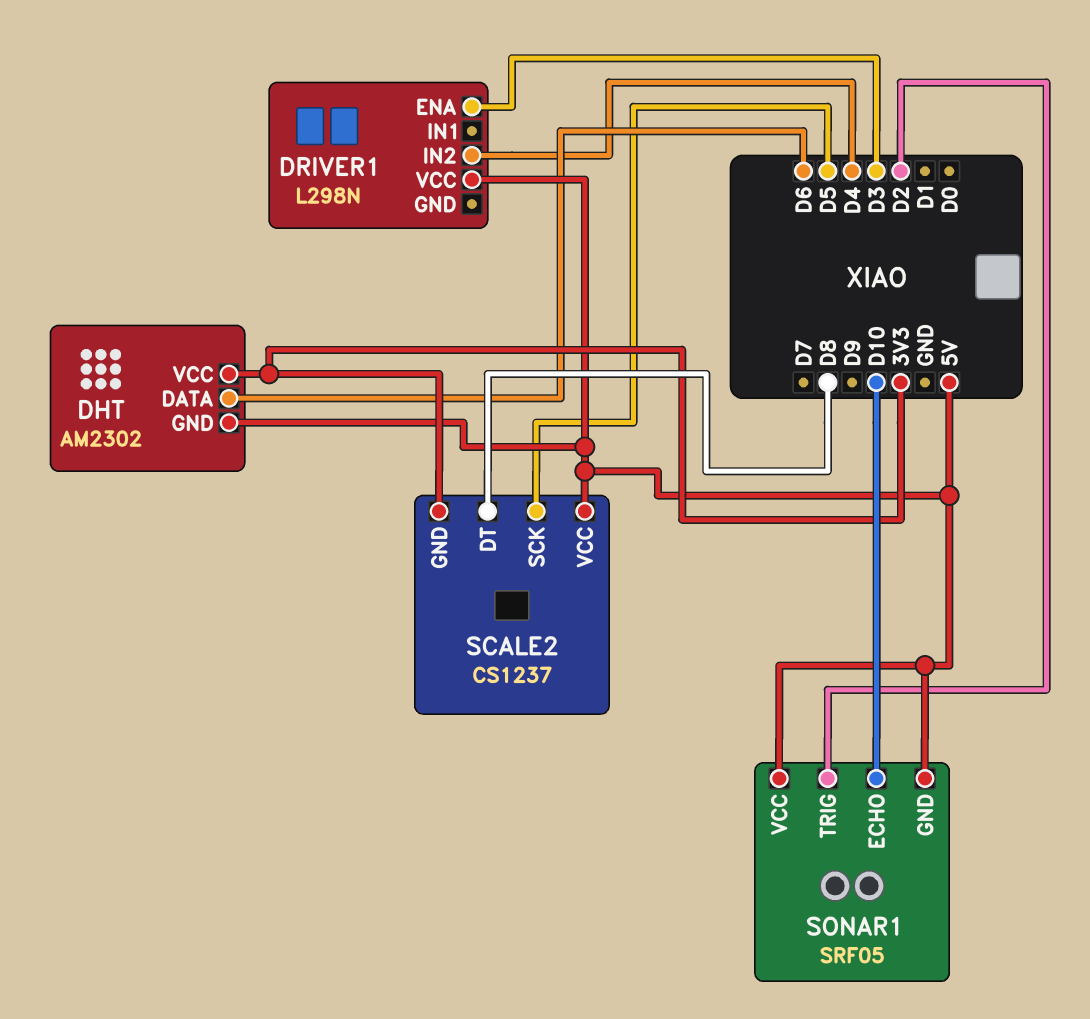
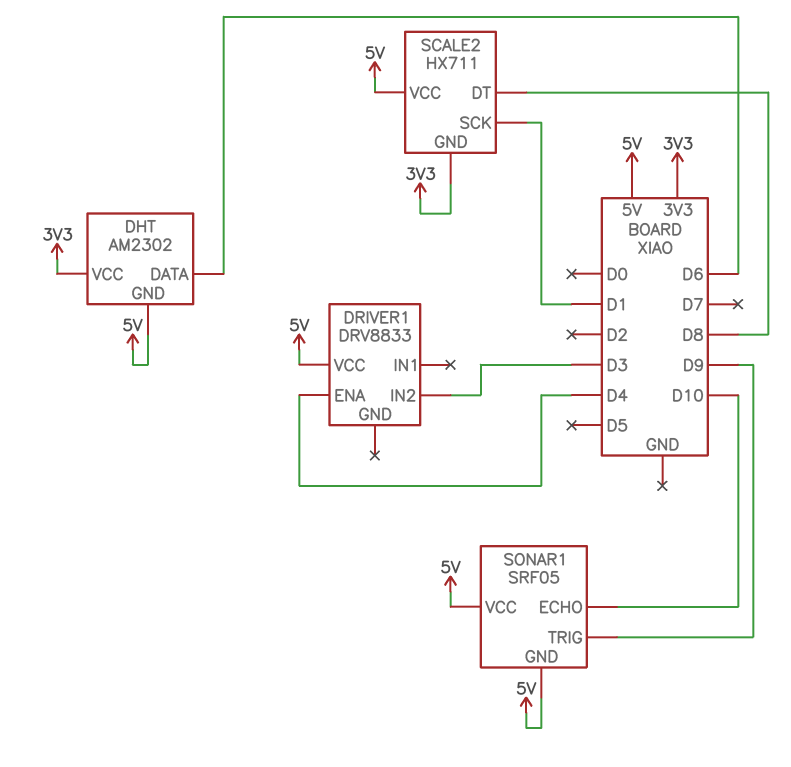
DRIVER1: L298N -> DRV8833
DRIVER1 pin ENA: D3 -> D4
DRIVER1 pin IN2: D4 -> D3
SCALE2: CS1237 -> HX711
SCALE2 pin SCK: D5 -> D1
SONAR1 pin TRIG: D2 -> D9

